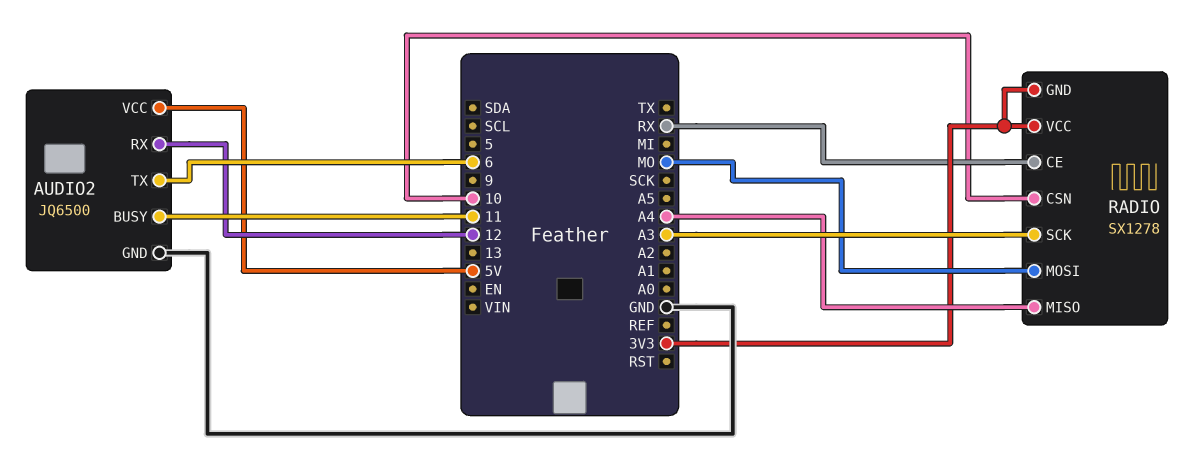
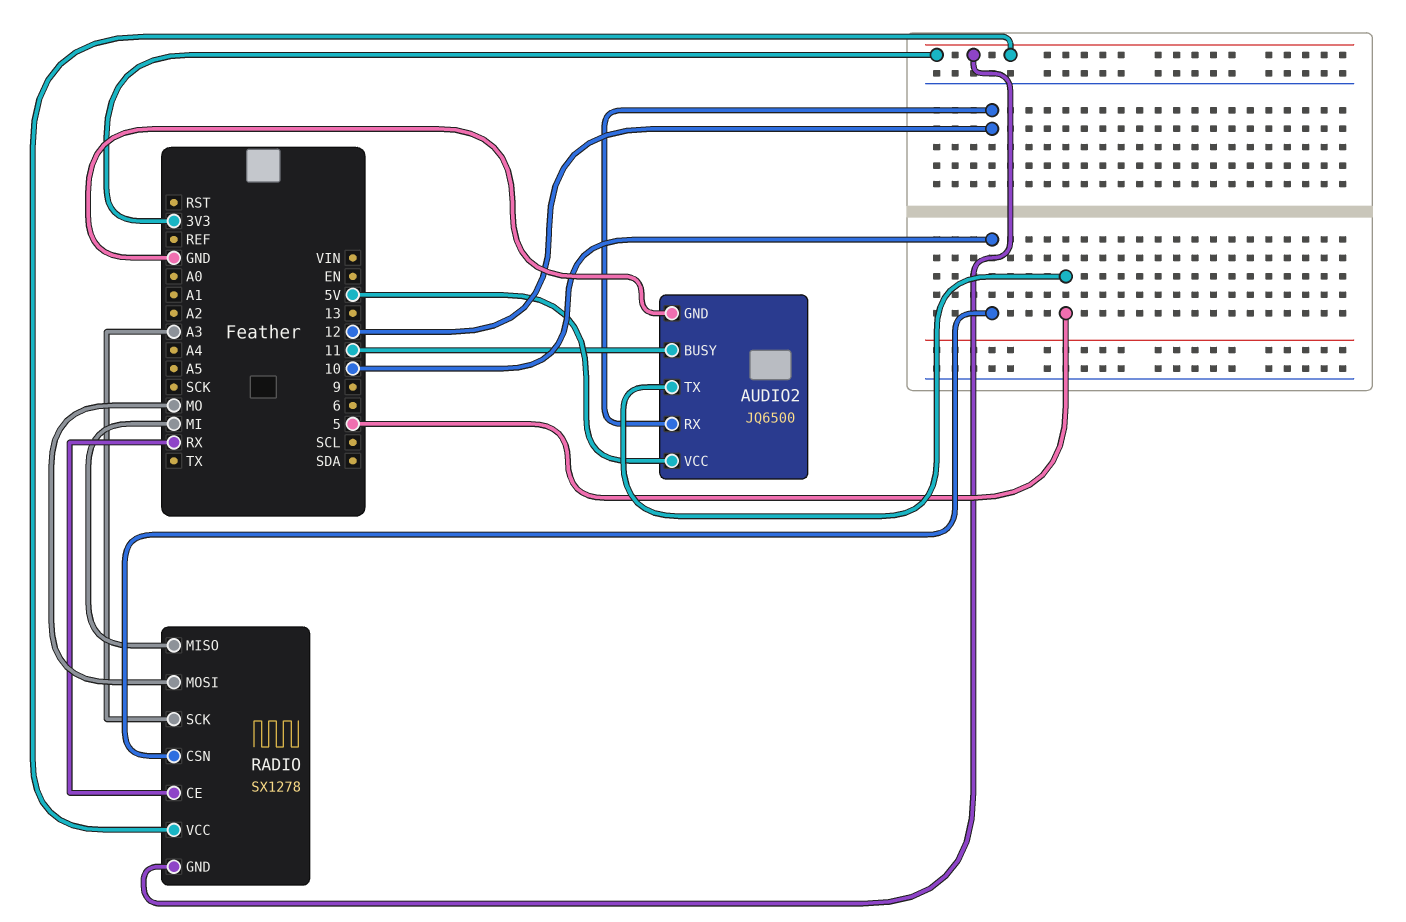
AUDIO2 pin TX: 6 -> 5
RADIO pin MISO: A4 -> MI

